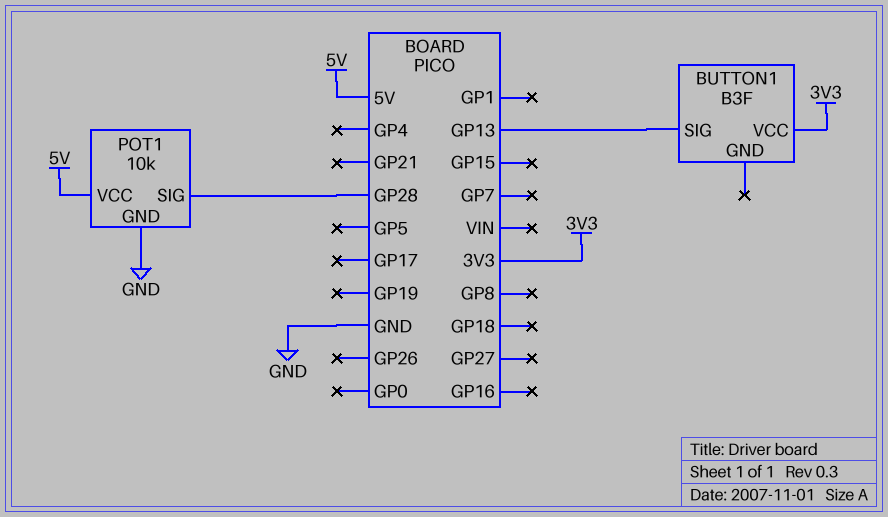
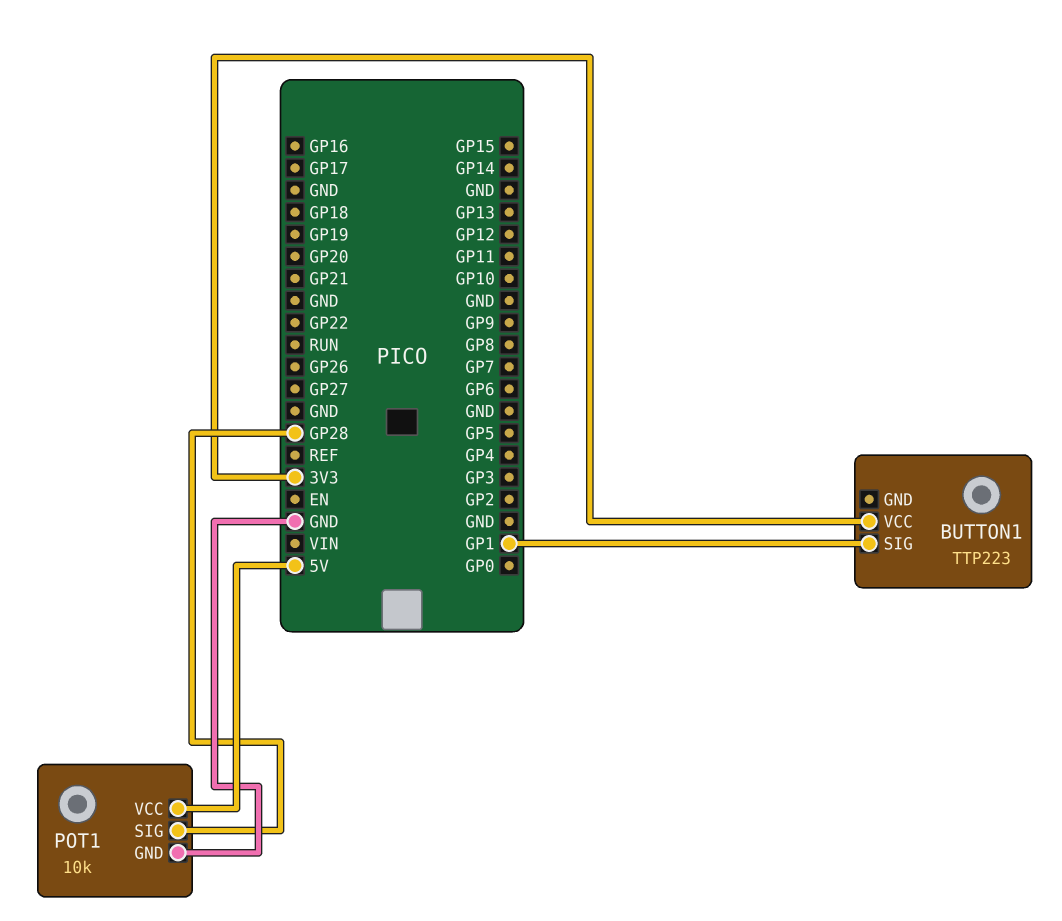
BUTTON1: B3F -> TTP223
BUTTON1 pin SIG: GP13 -> GP1

